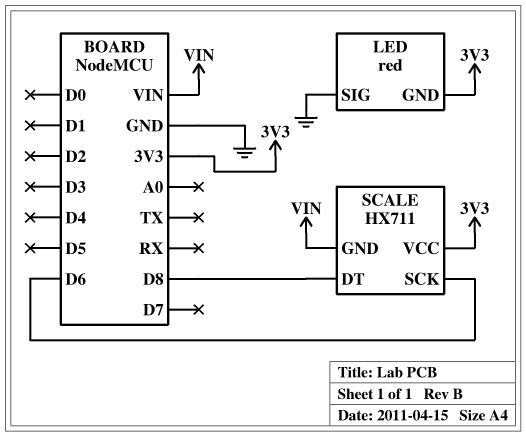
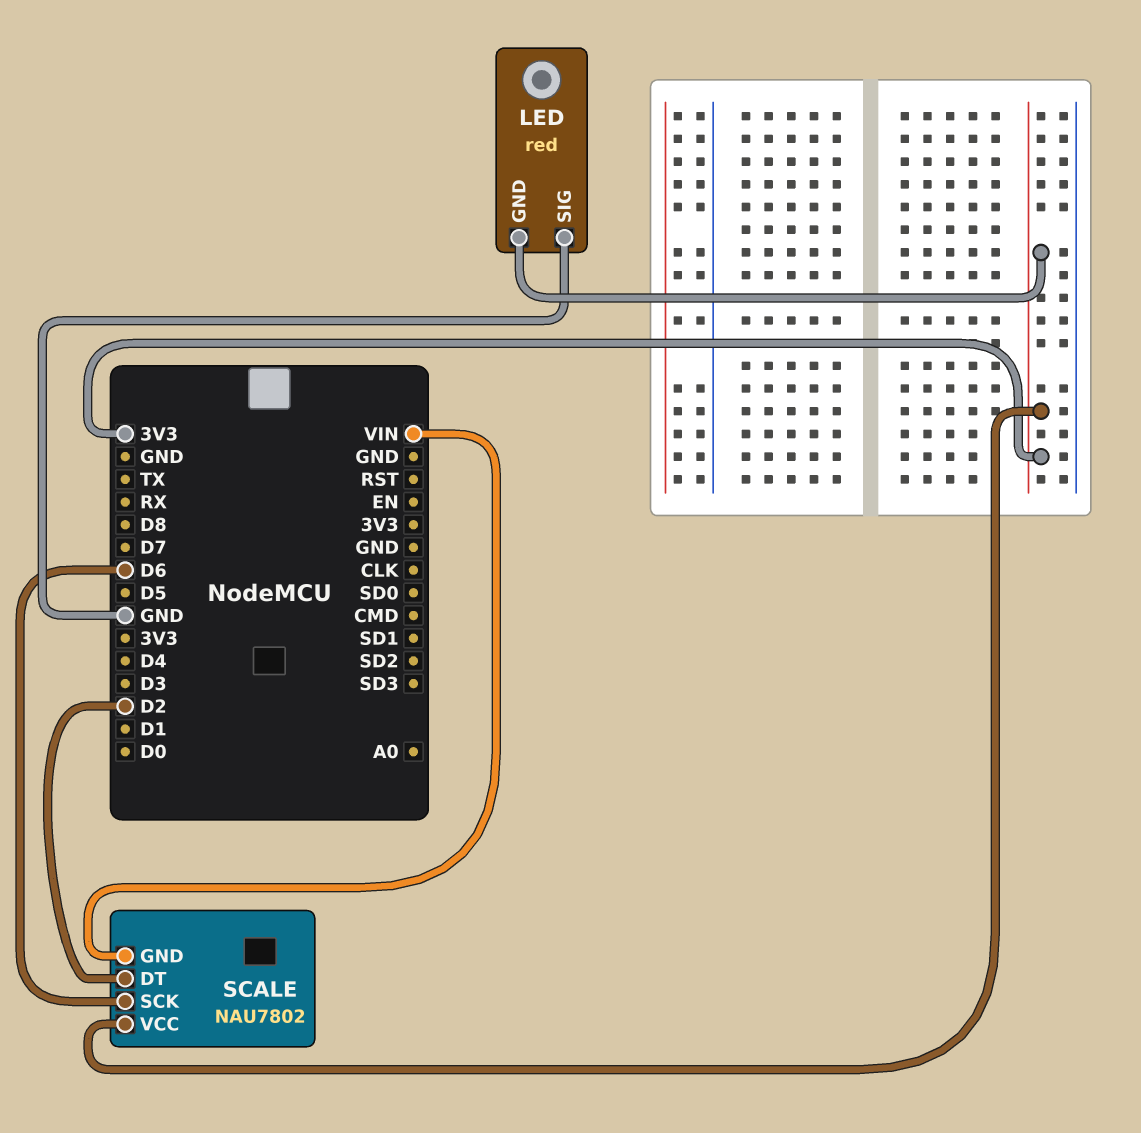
SCALE: HX711 -> NAU7802
SCALE pin DT: D8 -> D2

